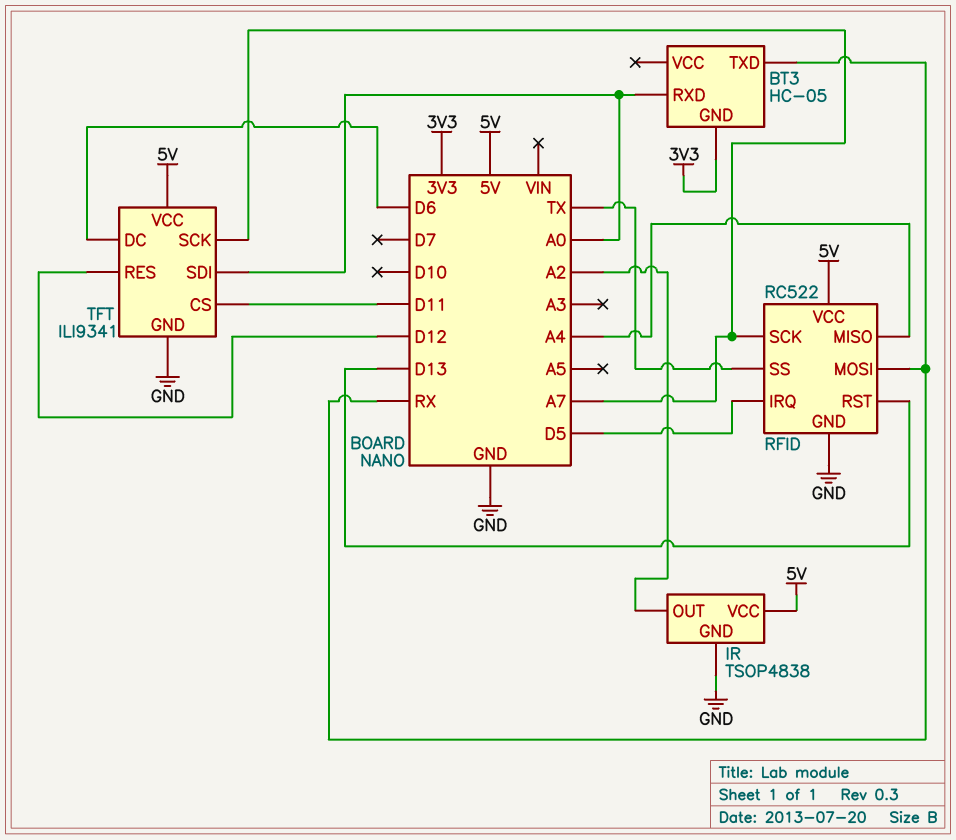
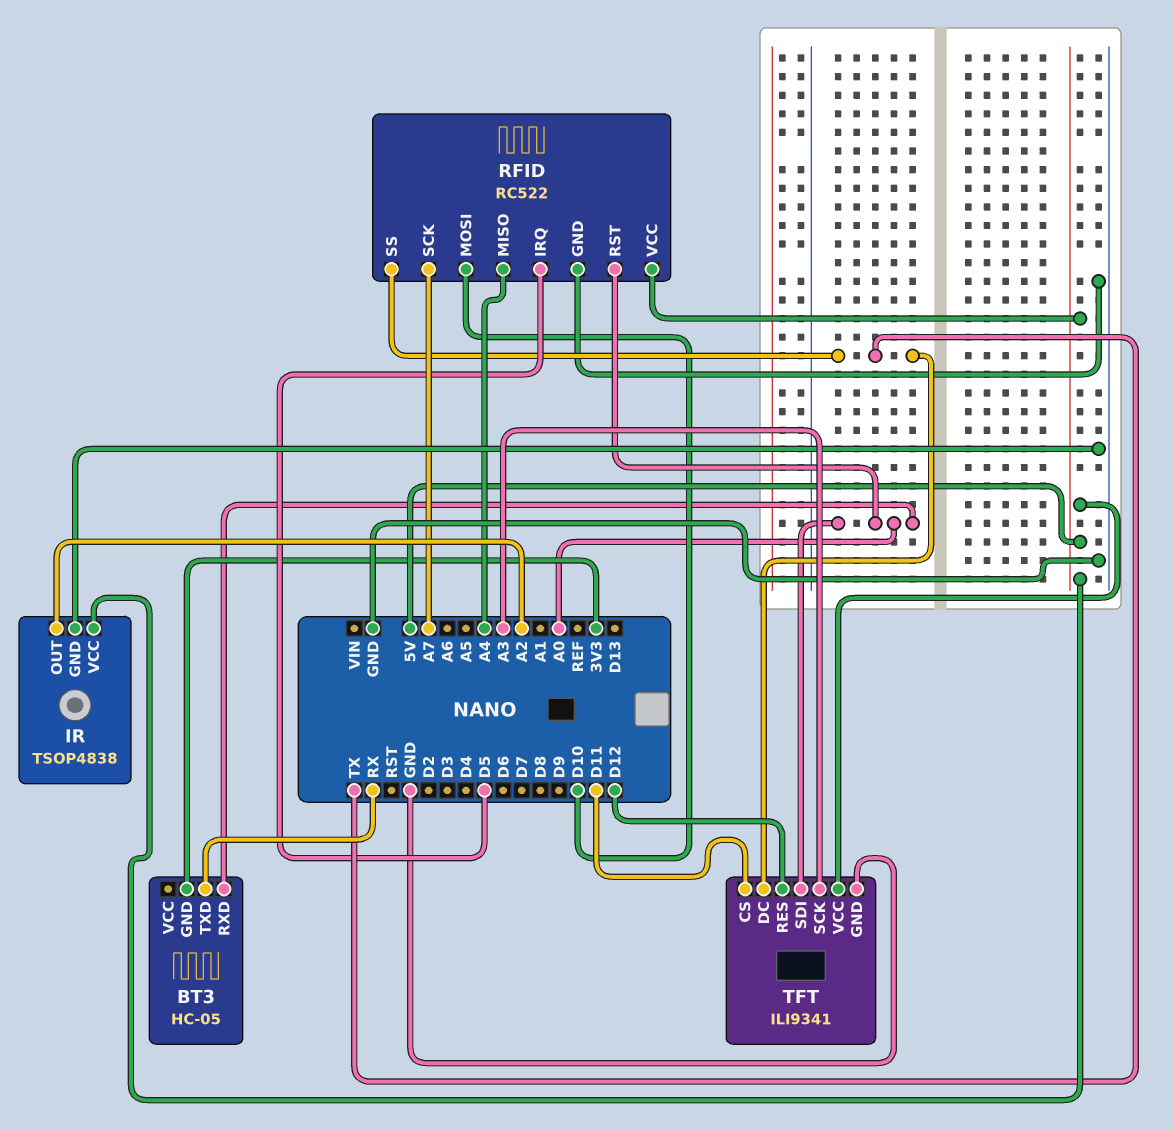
RFID pin MOSI: RX -> D10
RFID pin RST: D13 -> A0
TFT pin DC: D6 -> TX
TFT pin SCK: A7 -> A3

